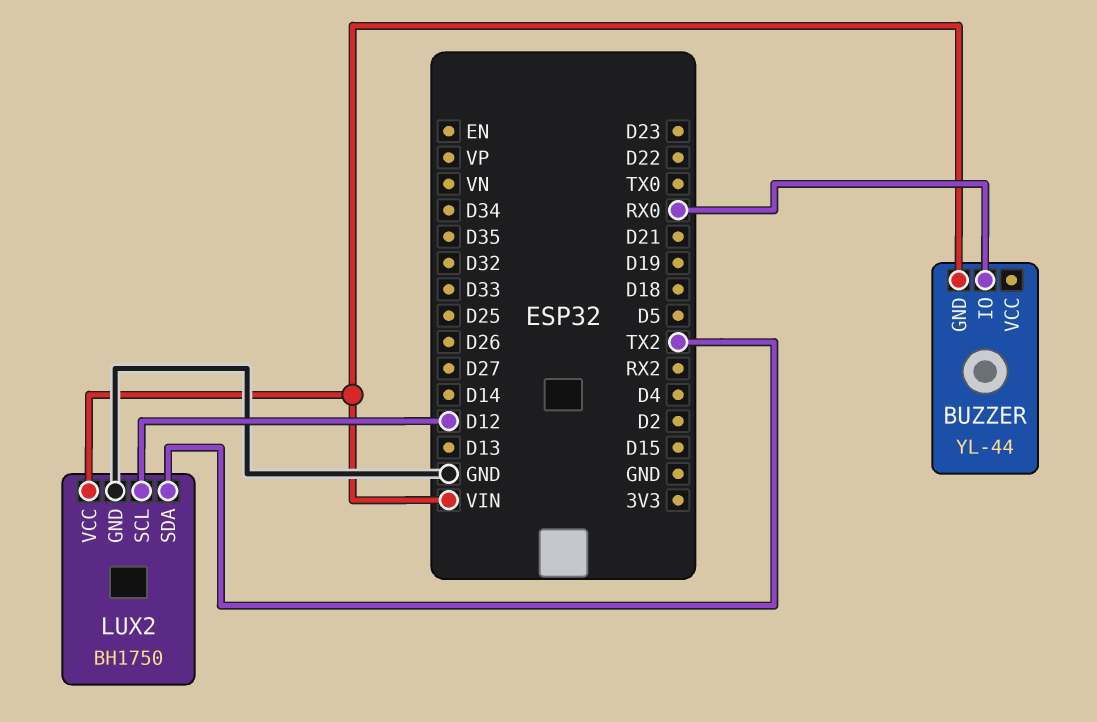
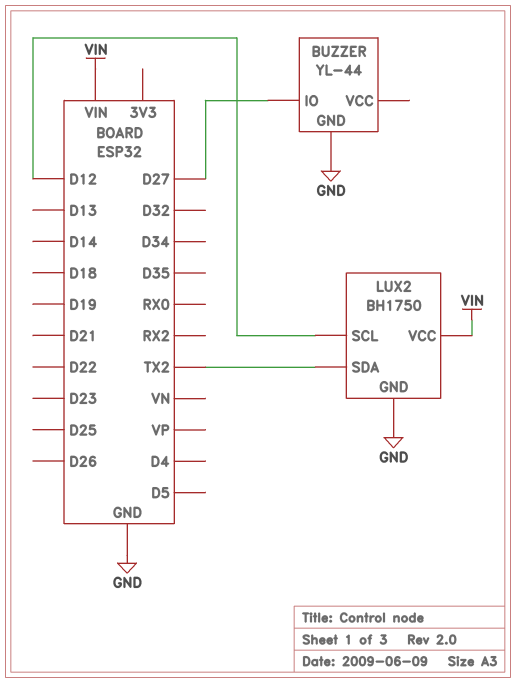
BUZZER pin GND: VIN -> GND
BUZZER pin IO: RX0 -> D27

